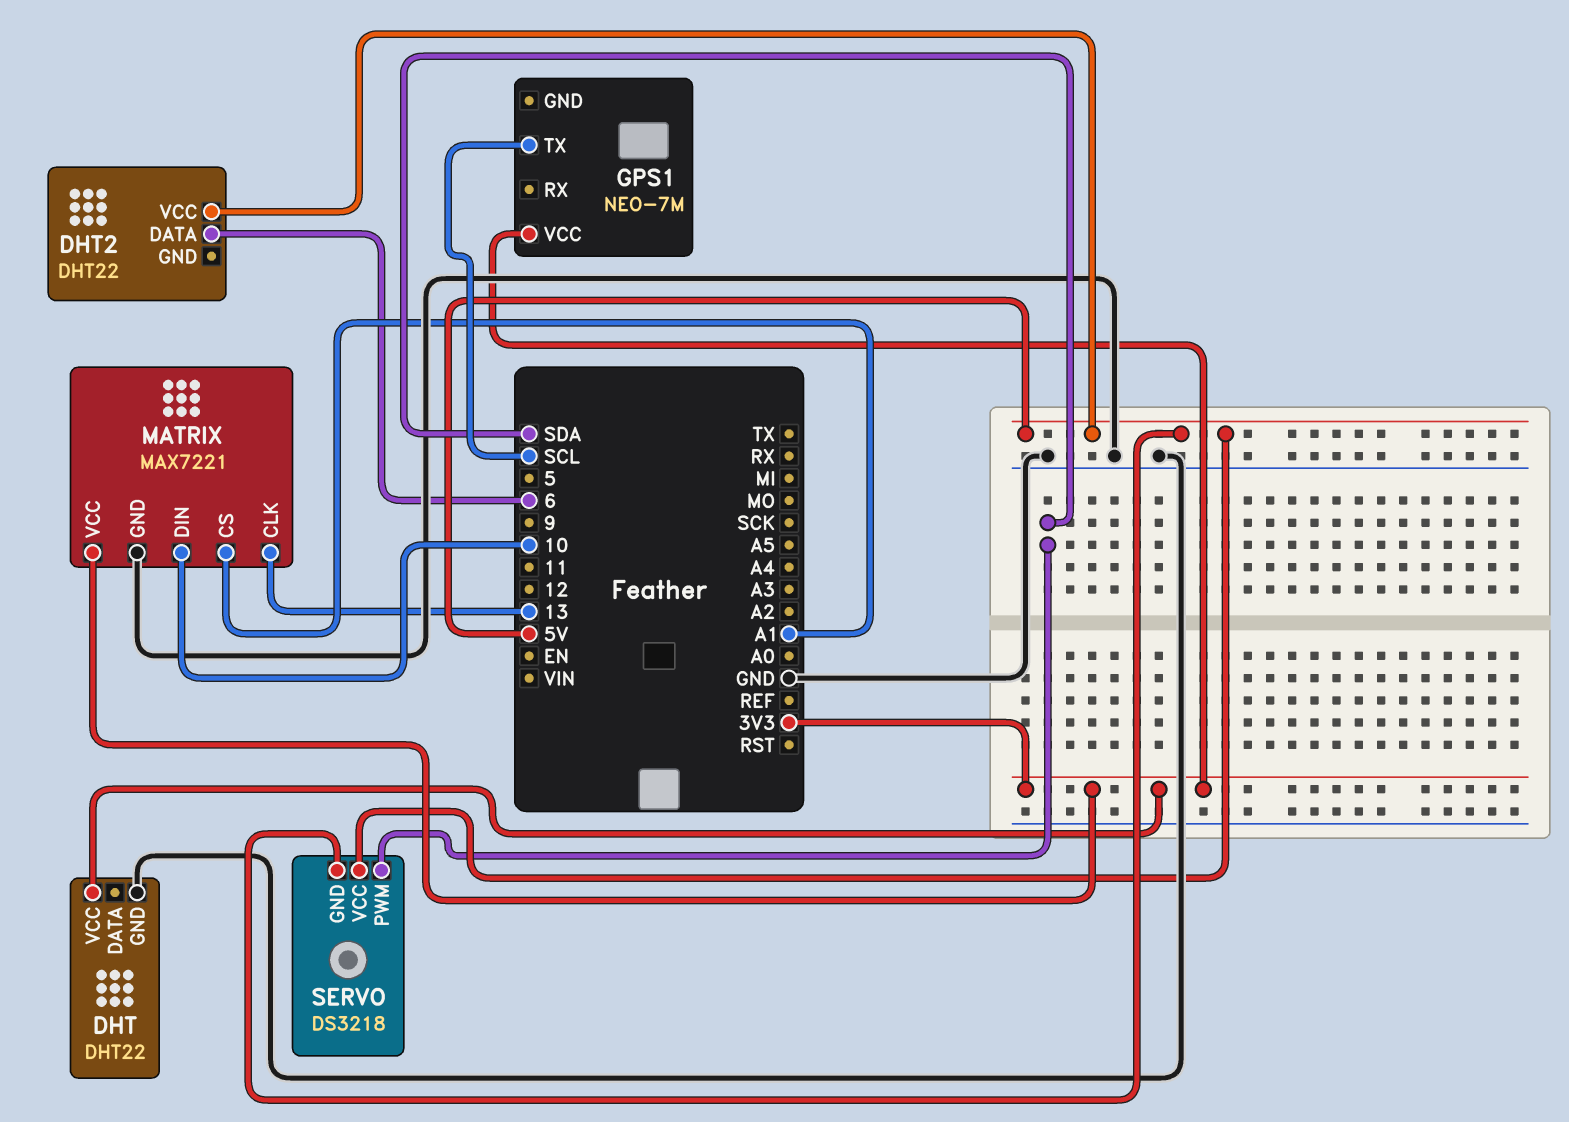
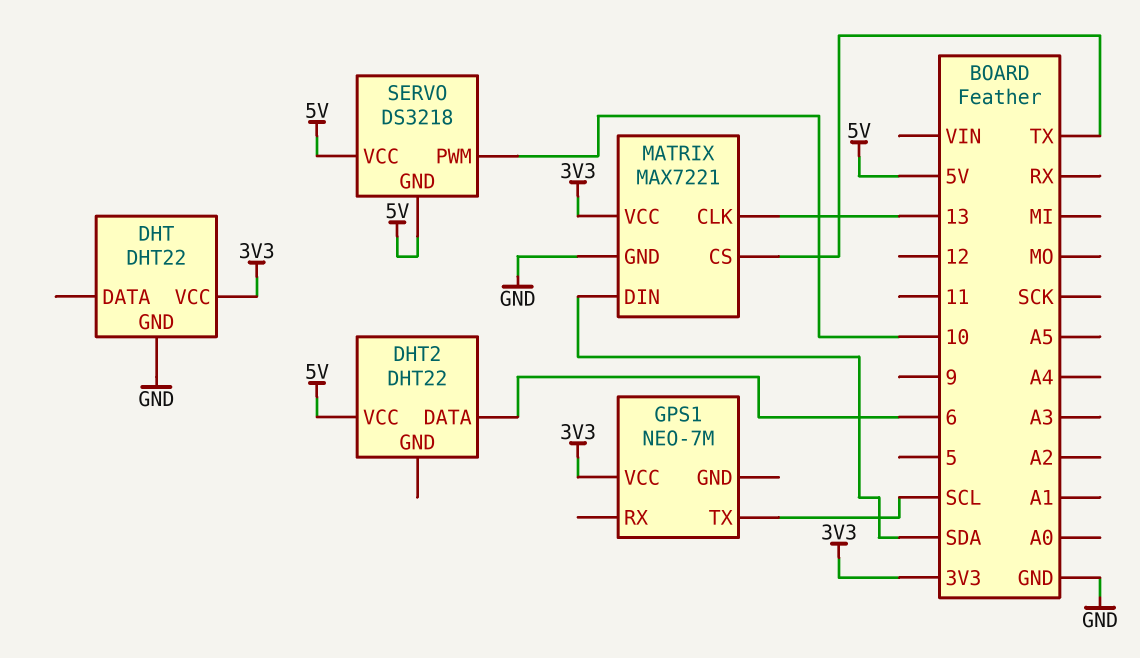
MATRIX pin CS: A1 -> TX
MATRIX pin DIN: 10 -> SDA
SERVO pin PWM: SDA -> 10

